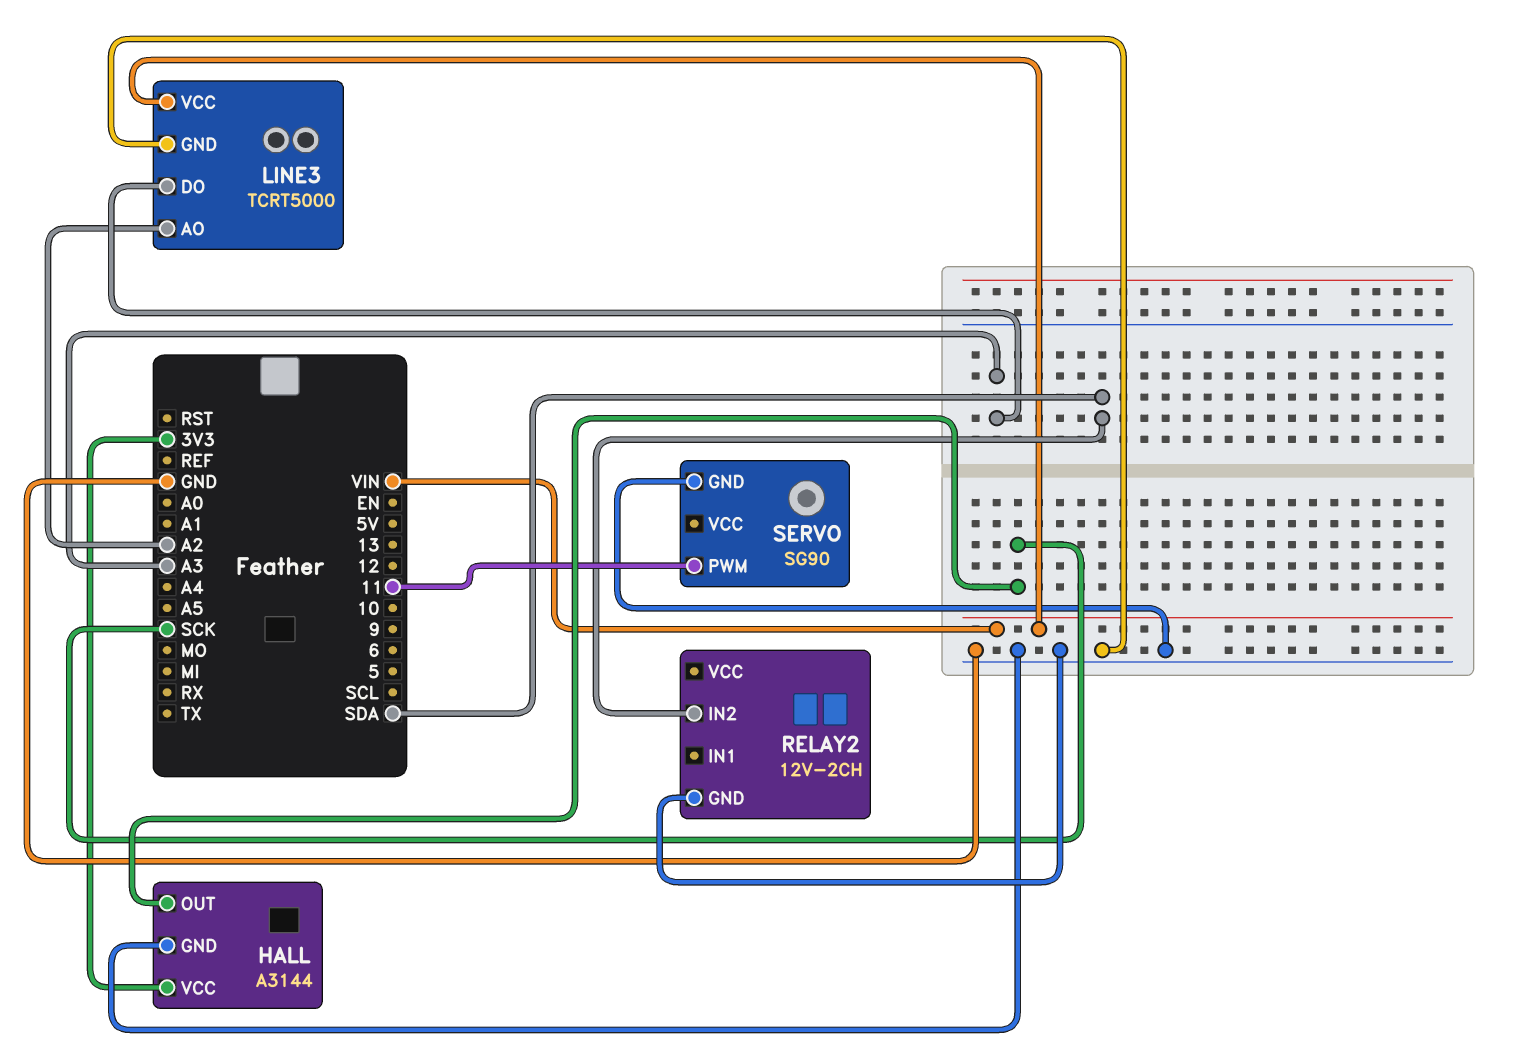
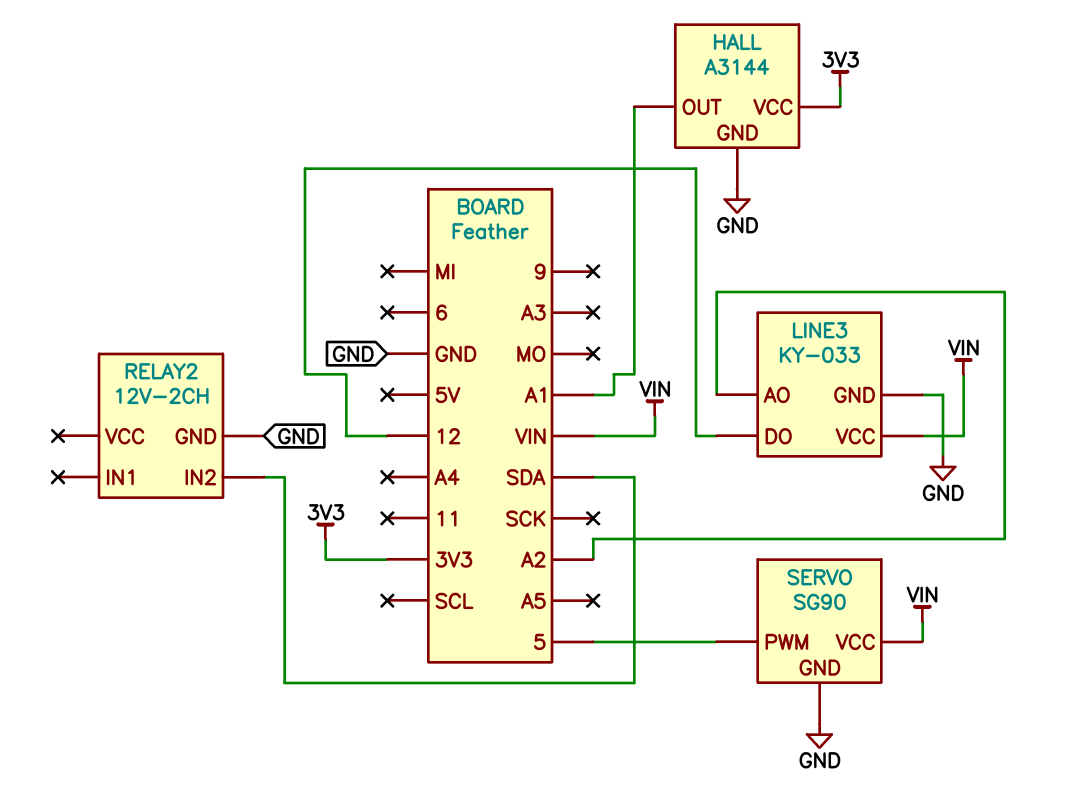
HALL pin OUT: SCK -> A1
LINE3: TCRT5000 -> KY-033
LINE3 pin DO: A3 -> 12
SERVO pin PWM: 11 -> 5
SERVO pin VCC: none -> VIN

